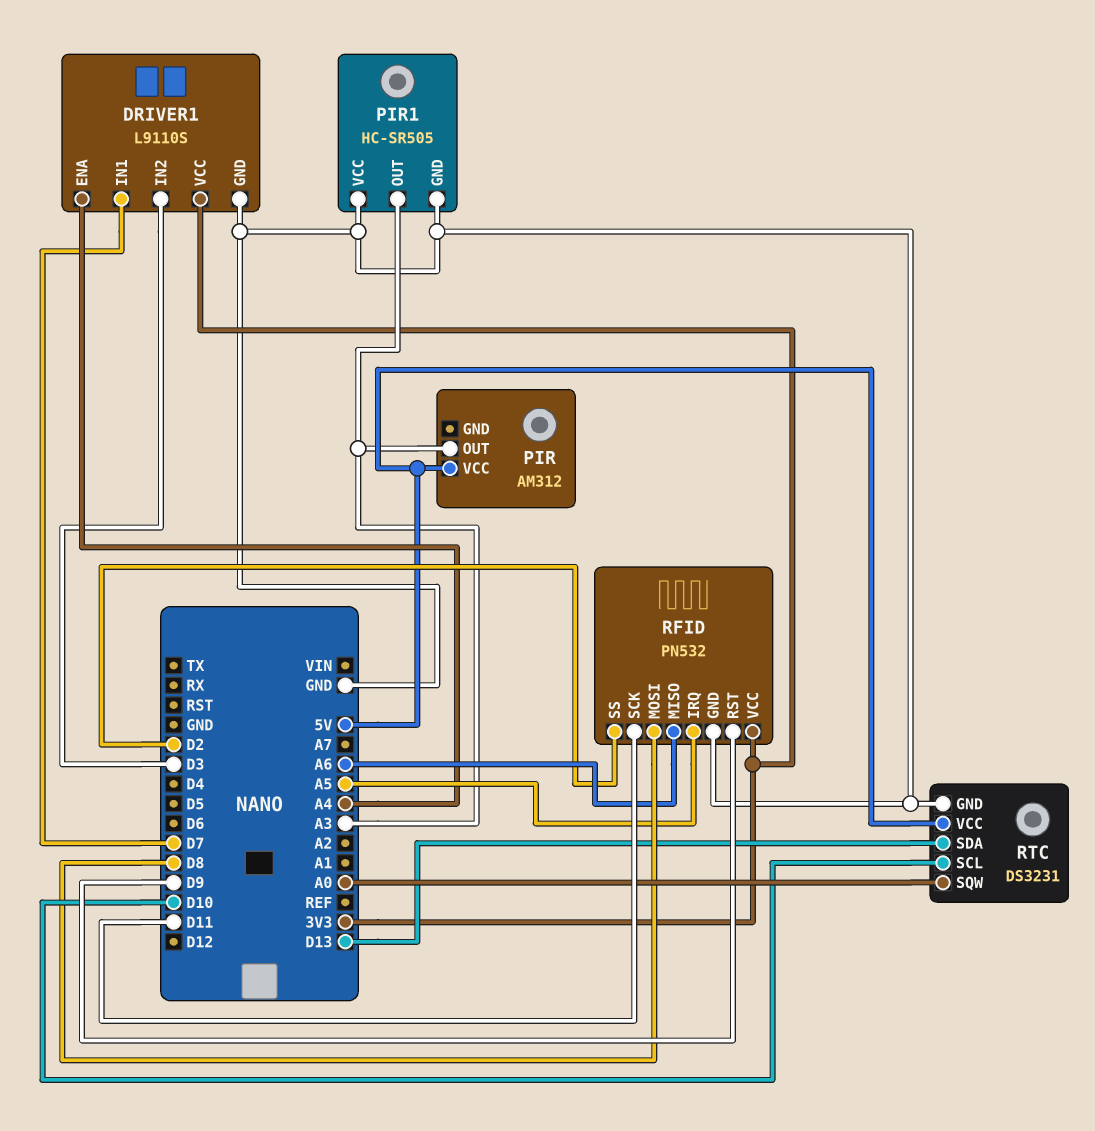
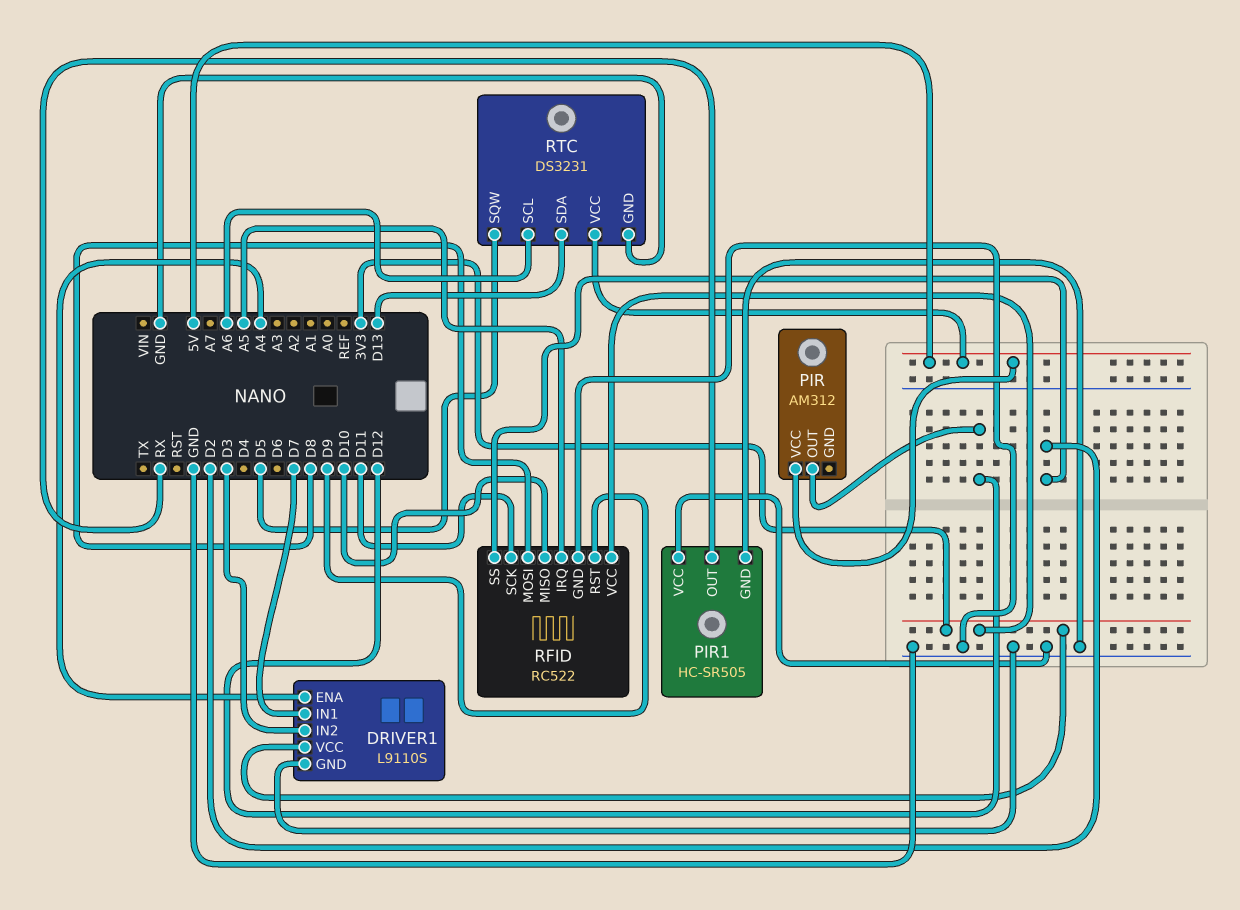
PIR pin OUT: A3 -> D12
PIR1 pin OUT: A3 -> RX
RFID: PN532 -> RC522
RFID pin MISO: A6 -> D10
RTC pin SCL: D10 -> A6
RTC pin SQW: A0 -> D5

